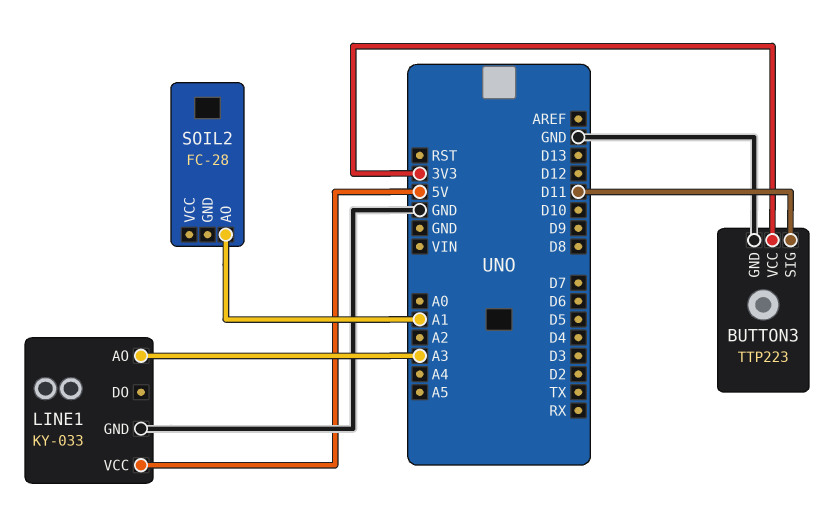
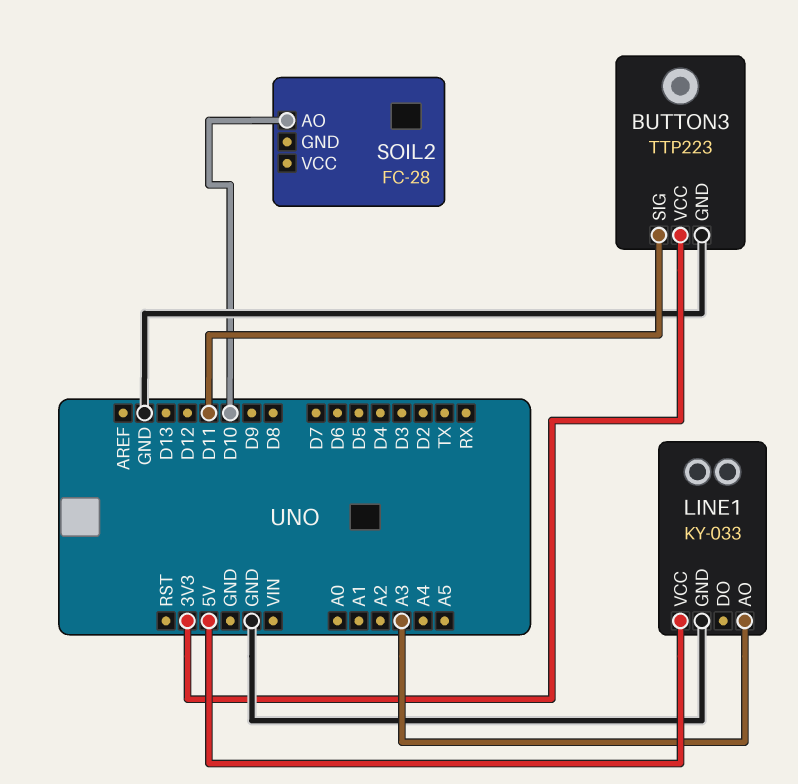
SOIL2 pin AO: A1 -> D10

